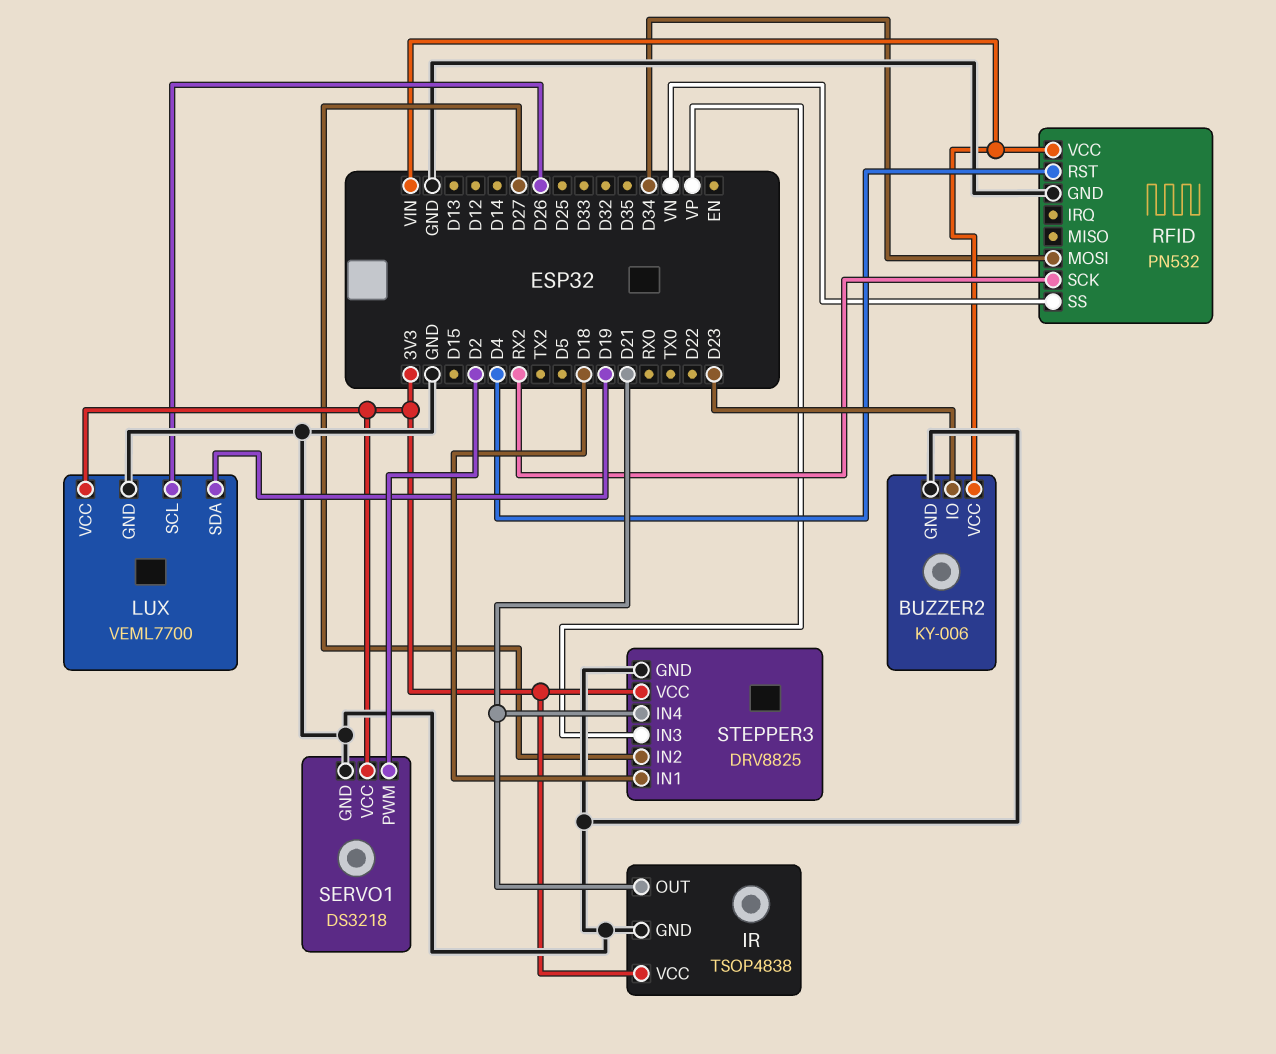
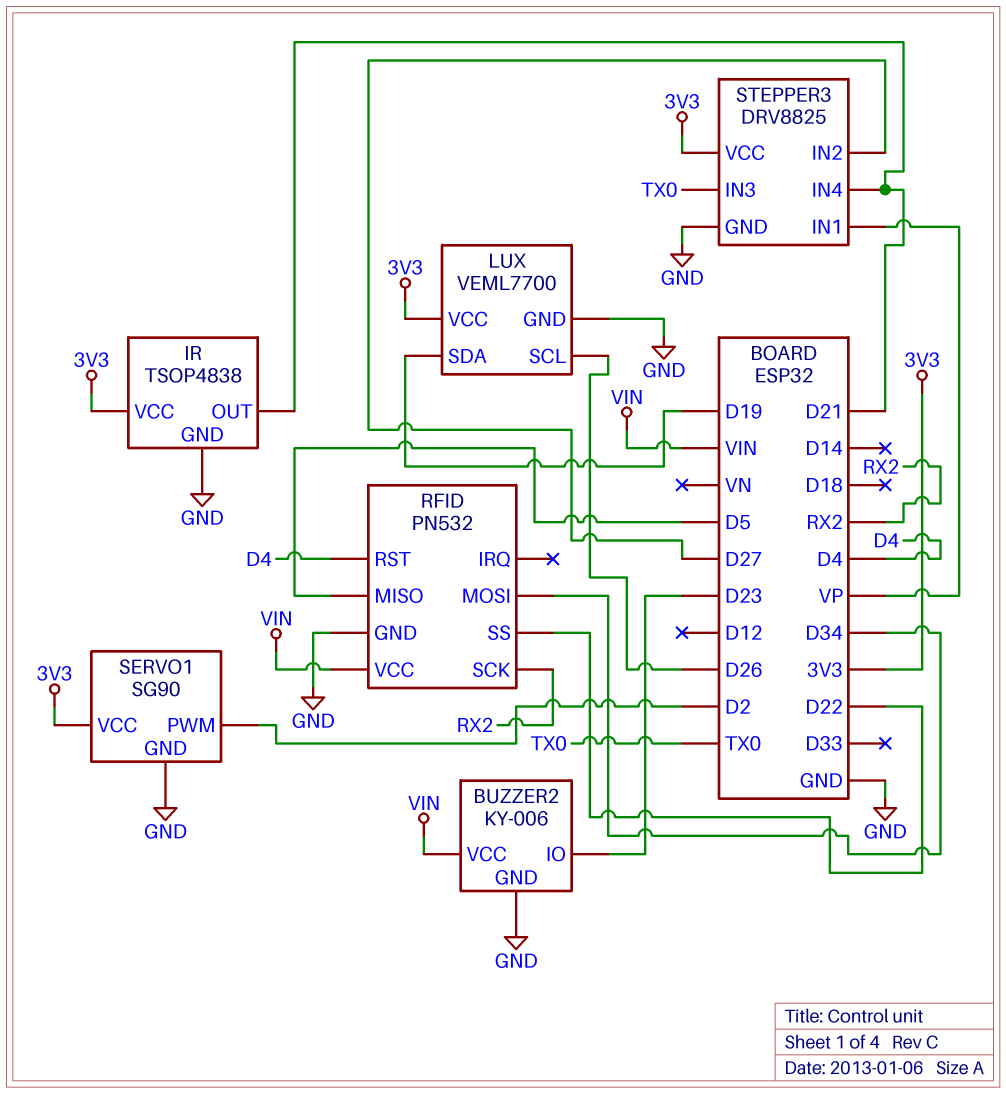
RFID pin MISO: none -> D5
RFID pin SS: VN -> D22
SERVO1: DS3218 -> SG90
STEPPER3 pin IN1: D18 -> VP
STEPPER3 pin IN3: VP -> TX0

